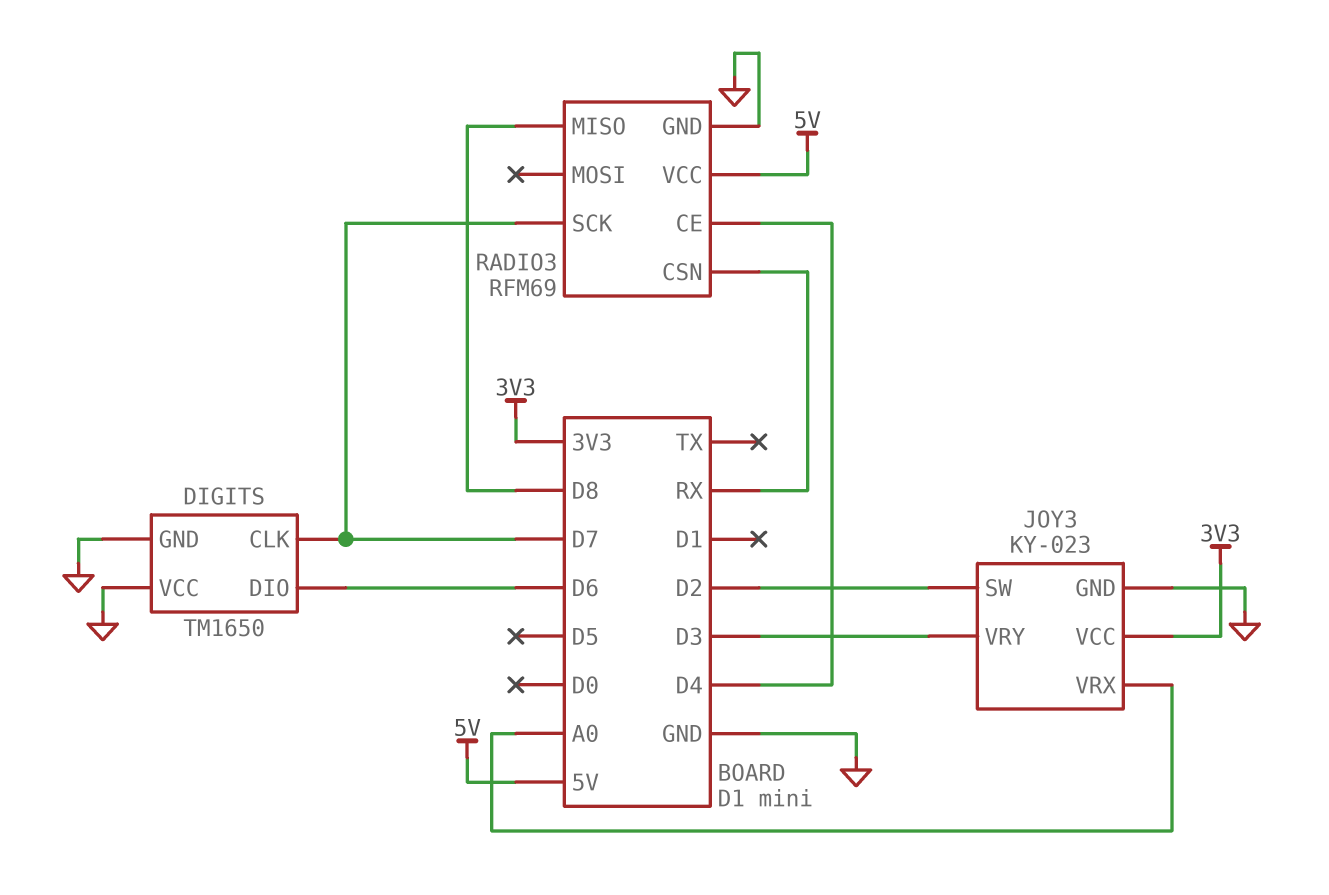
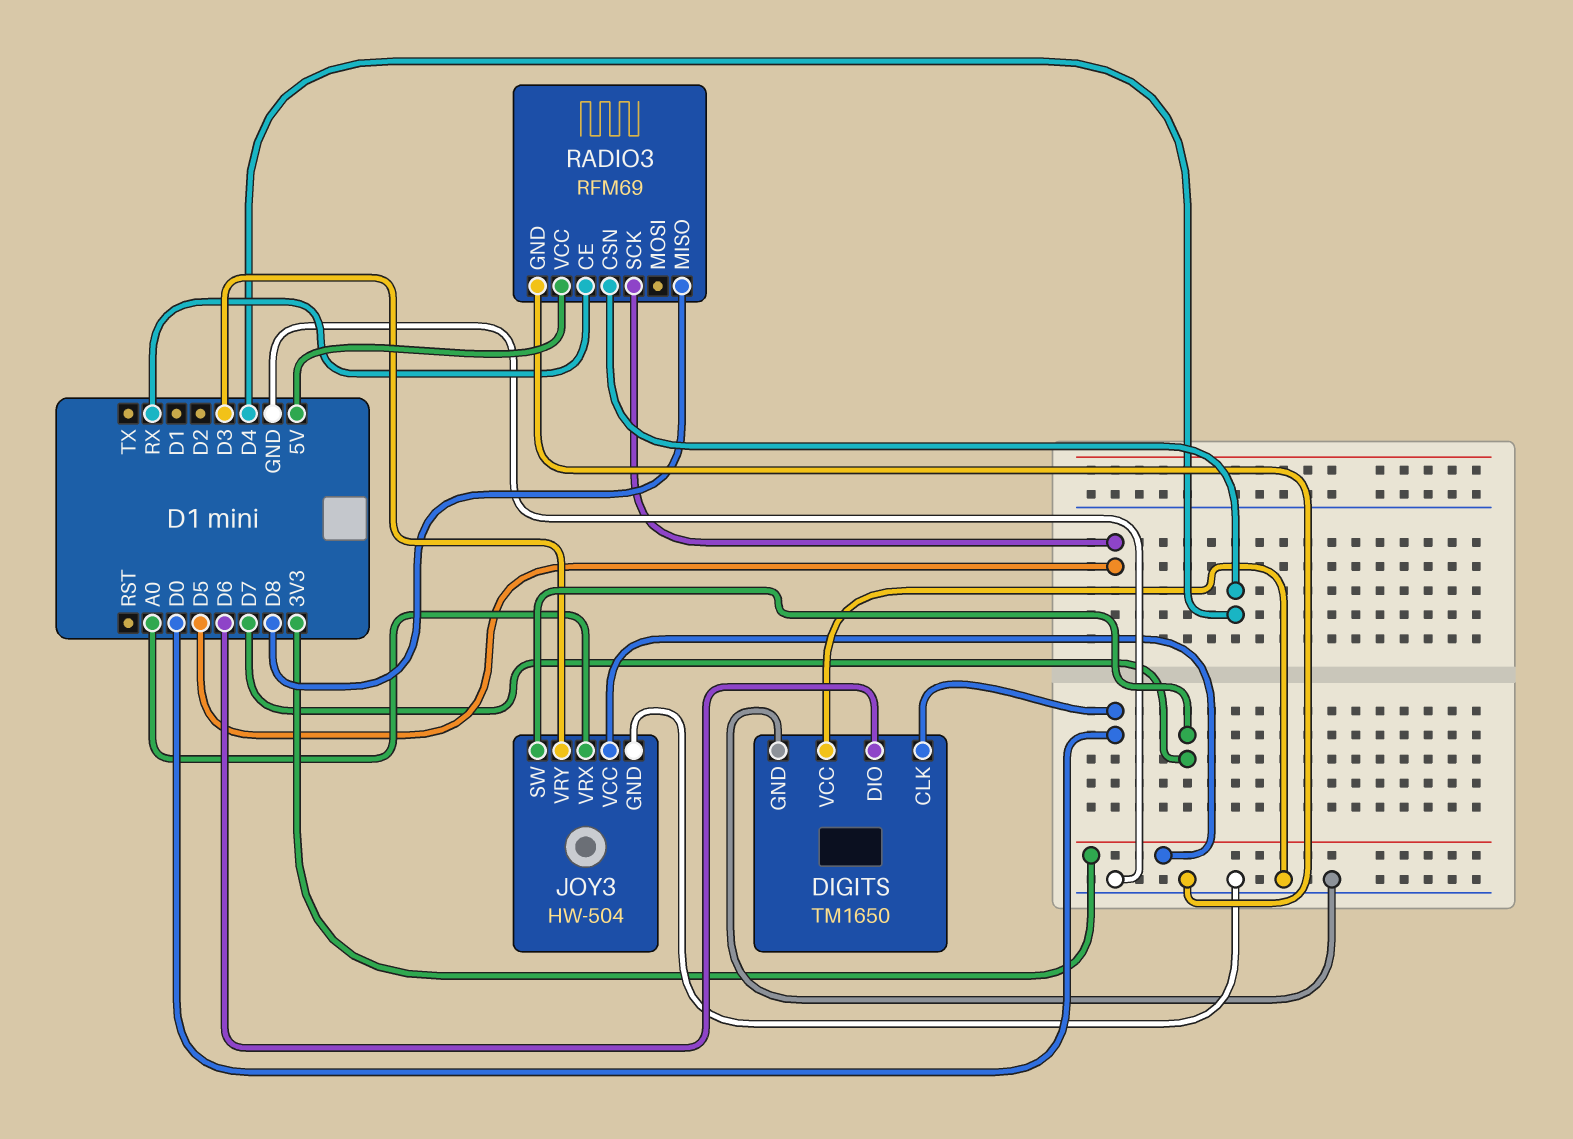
DIGITS pin CLK: D7 -> D0
JOY3: KY-023 -> HW-504
JOY3 pin SW: D2 -> D7
RADIO3 pin CE: D4 -> RX
RADIO3 pin CSN: RX -> D4
RADIO3 pin SCK: D7 -> D5

